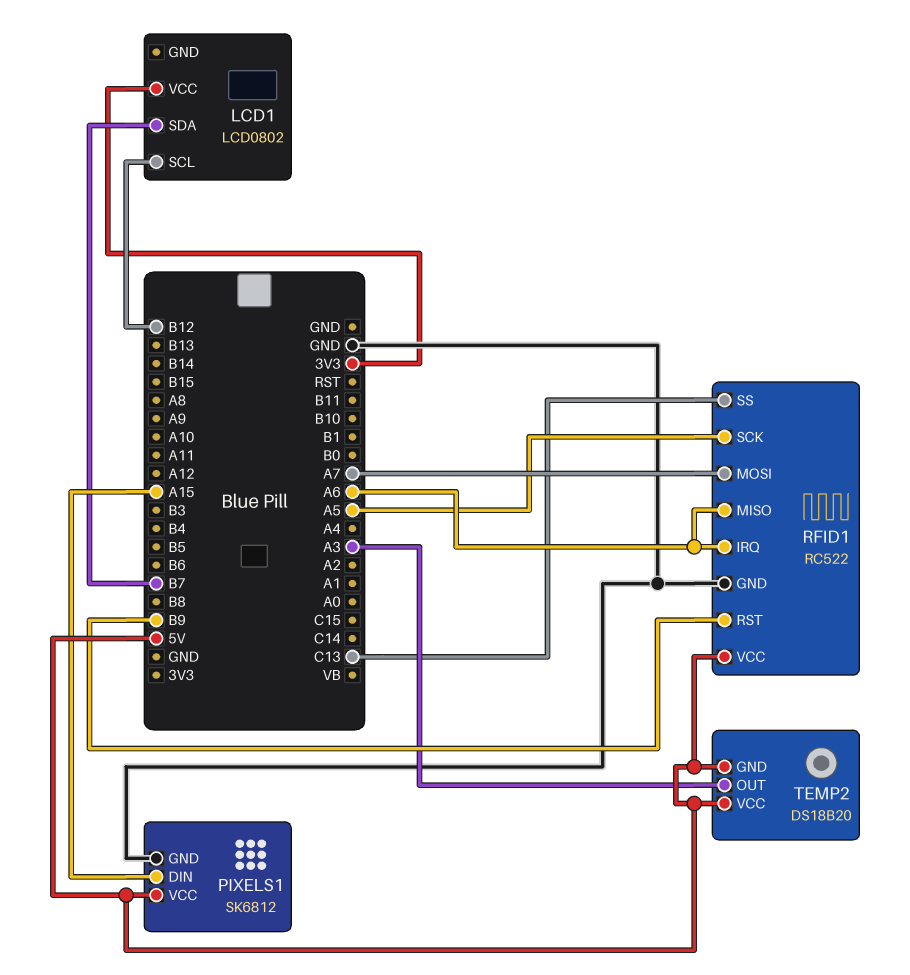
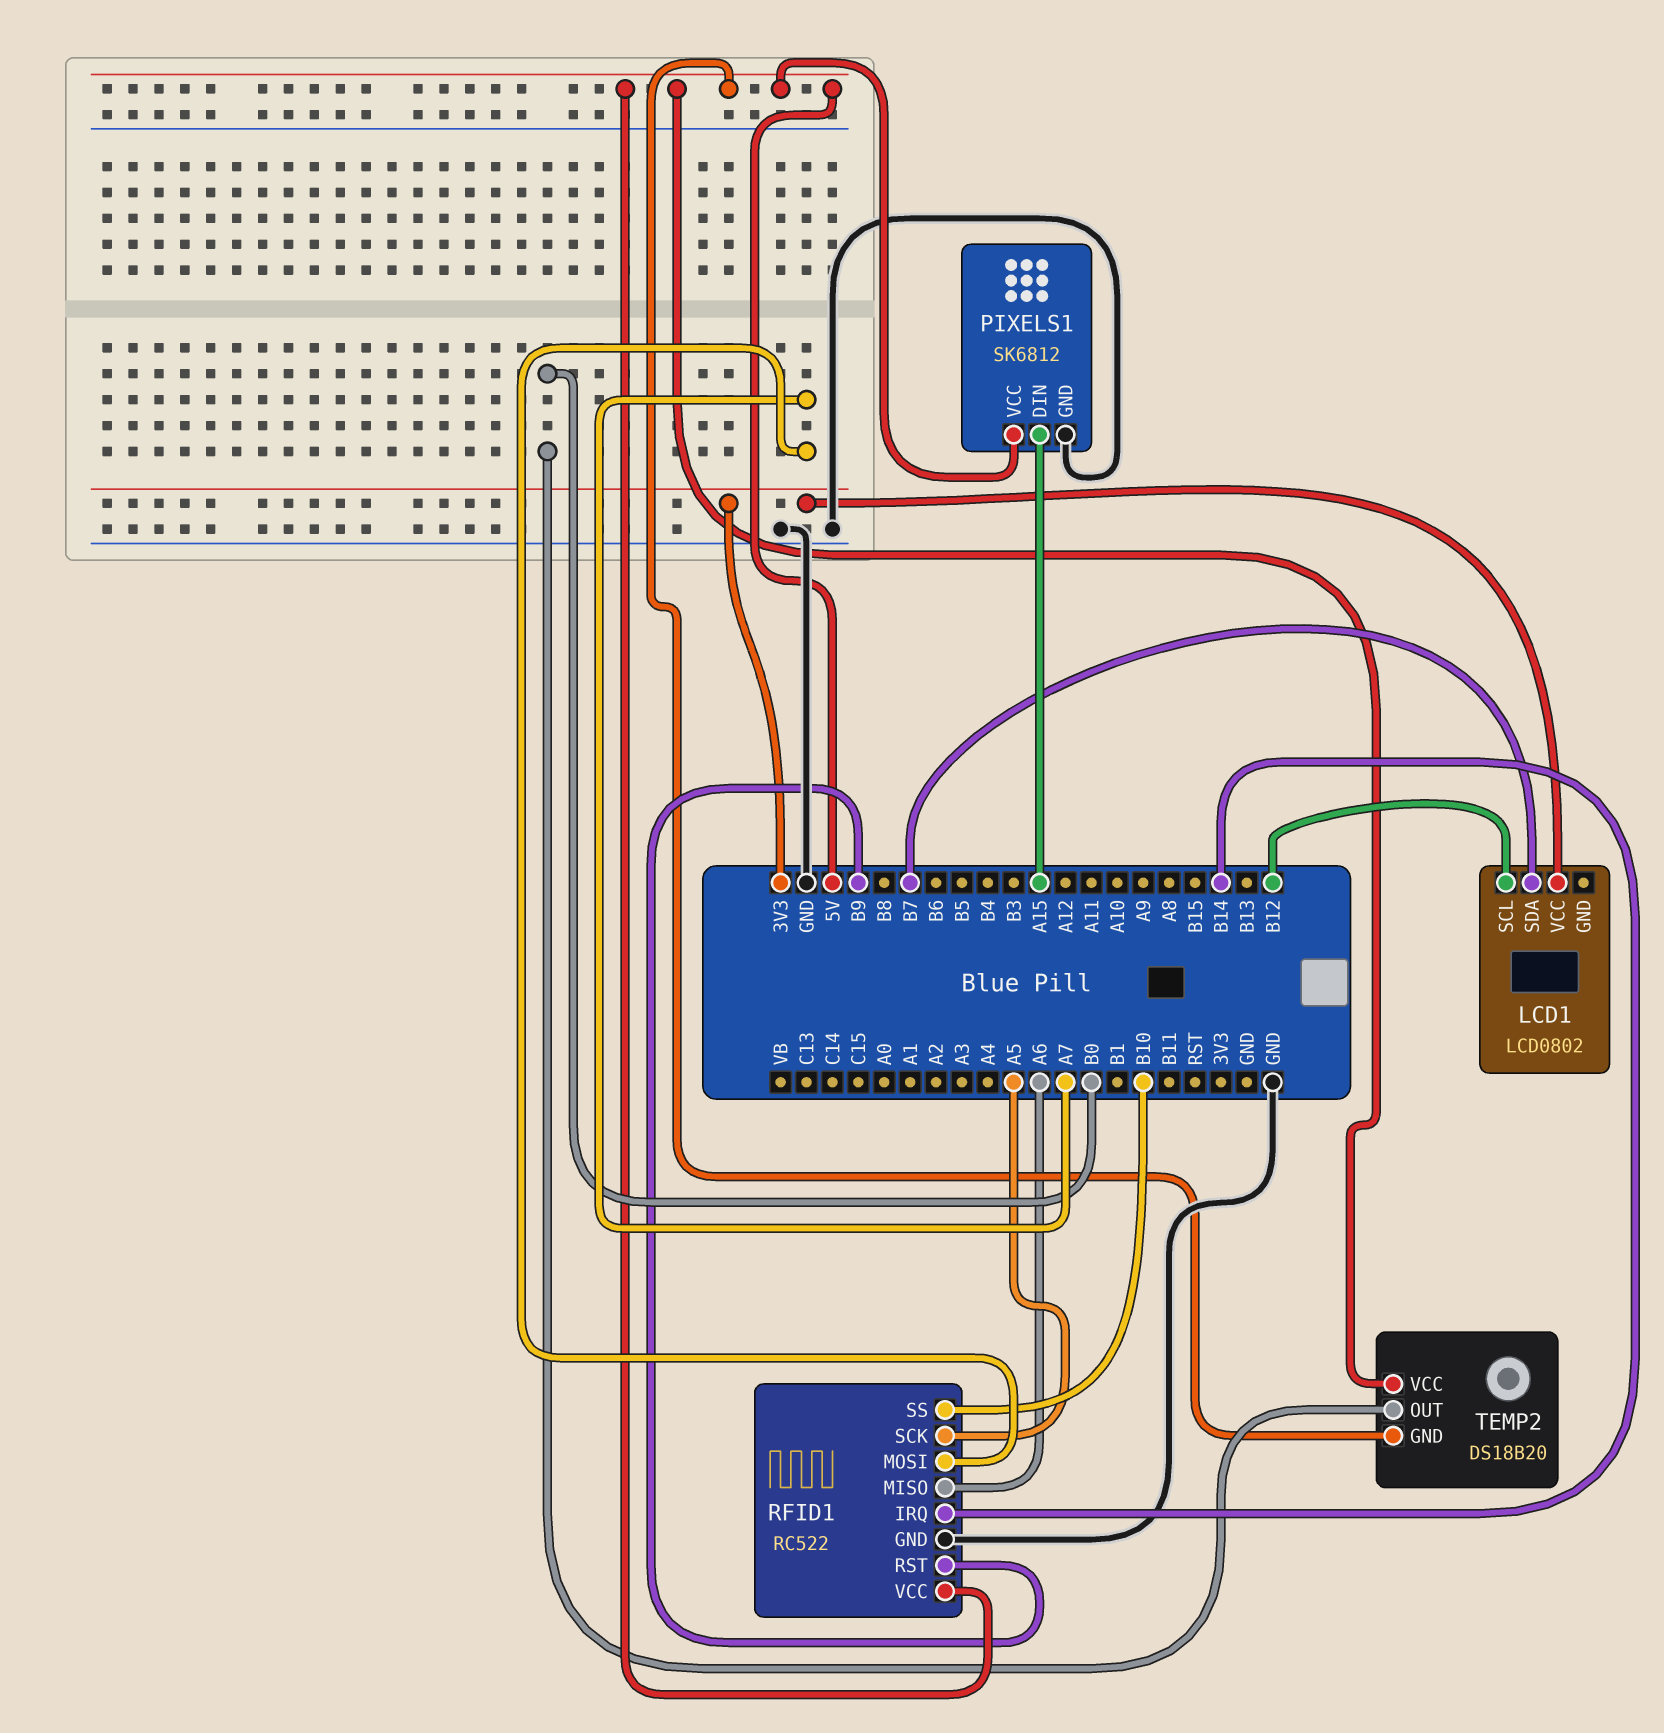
RFID1 pin IRQ: A6 -> B14
RFID1 pin SS: C13 -> B10
TEMP2 pin OUT: A3 -> B0

